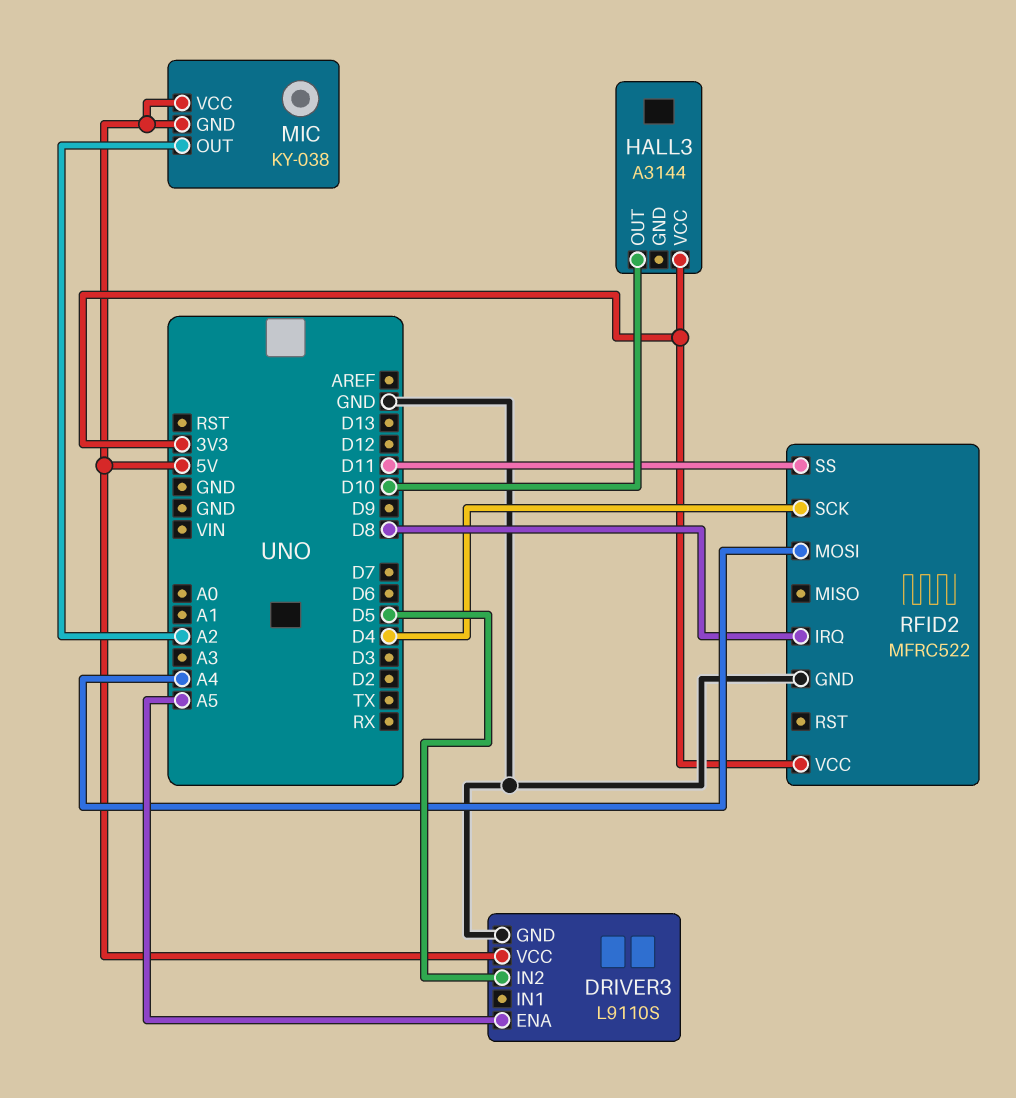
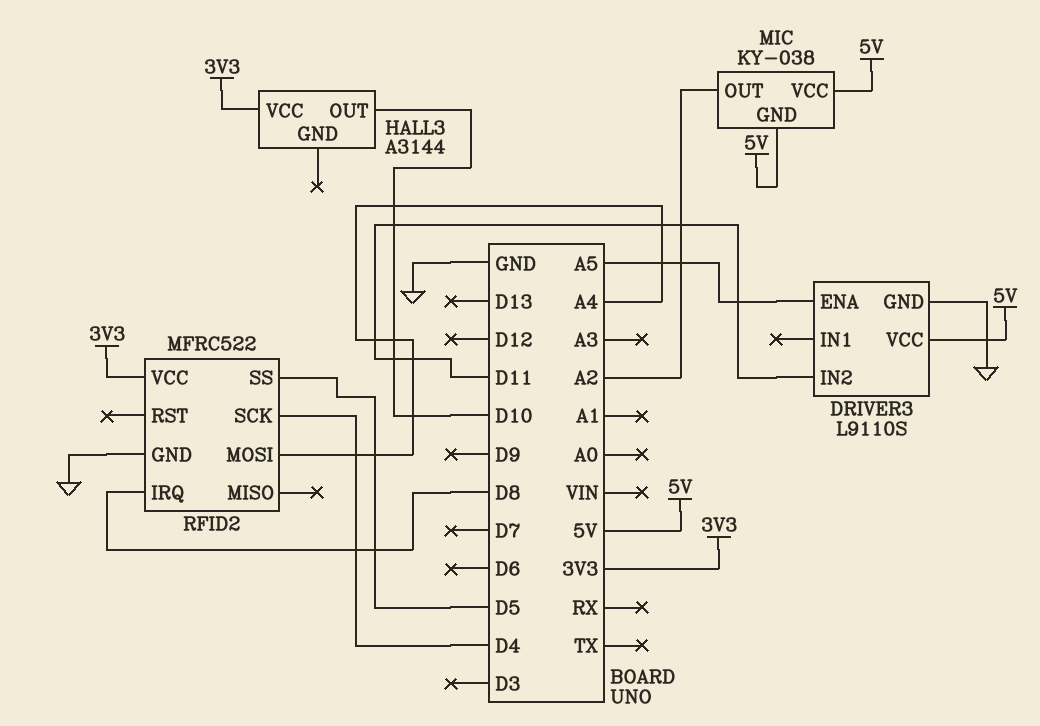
DRIVER3 pin IN2: D5 -> D11
RFID2 pin SS: D11 -> D5

